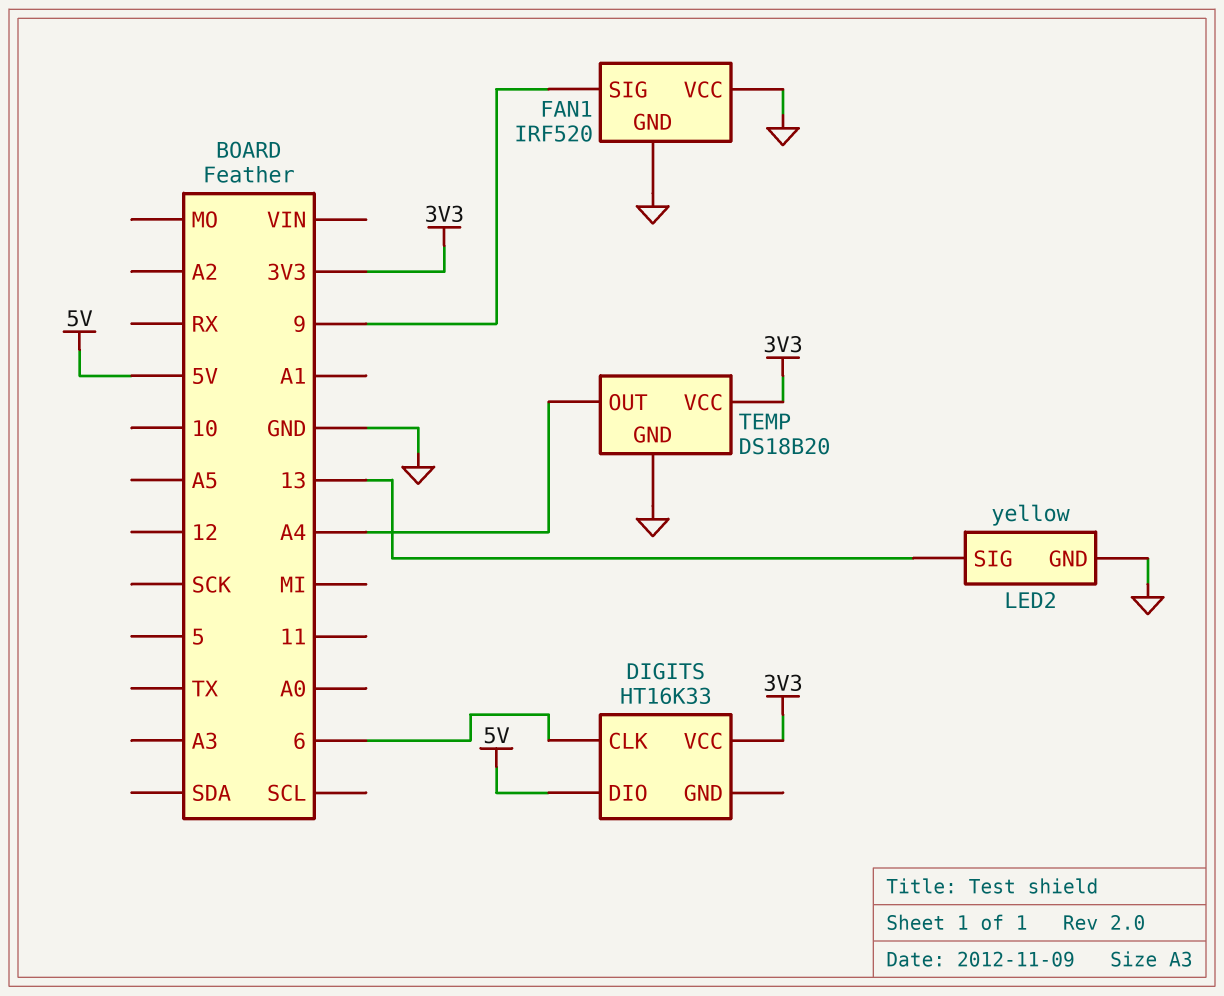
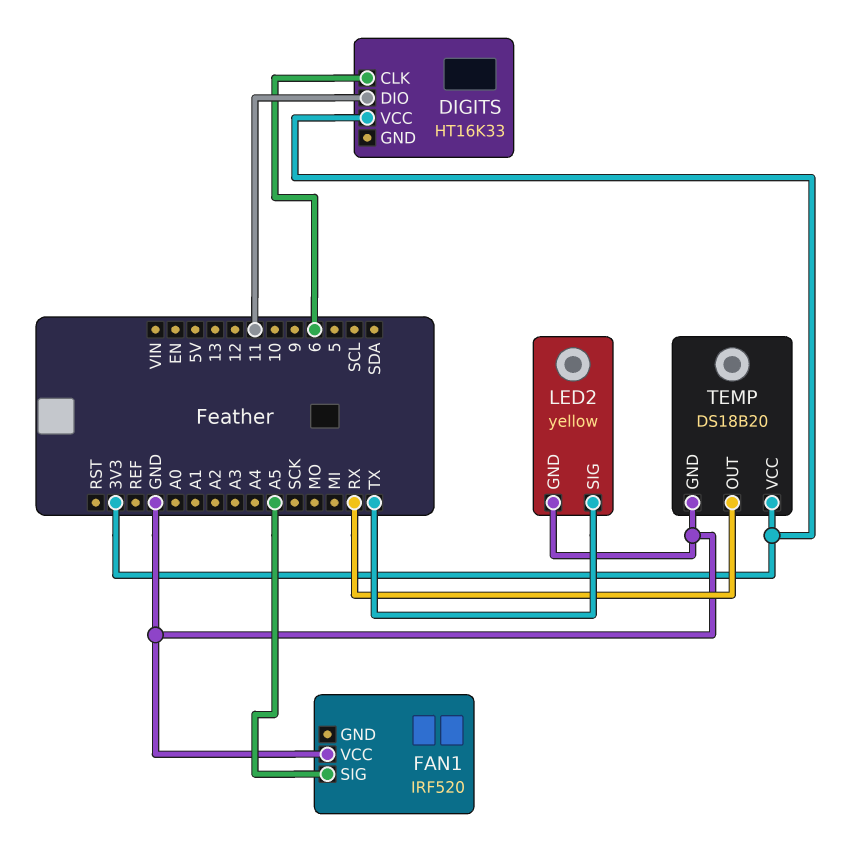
DIGITS pin DIO: 5V -> 11
FAN1 pin GND: GND -> none
FAN1 pin SIG: 9 -> A5
LED2 pin SIG: 13 -> TX
TEMP pin OUT: A4 -> RX

